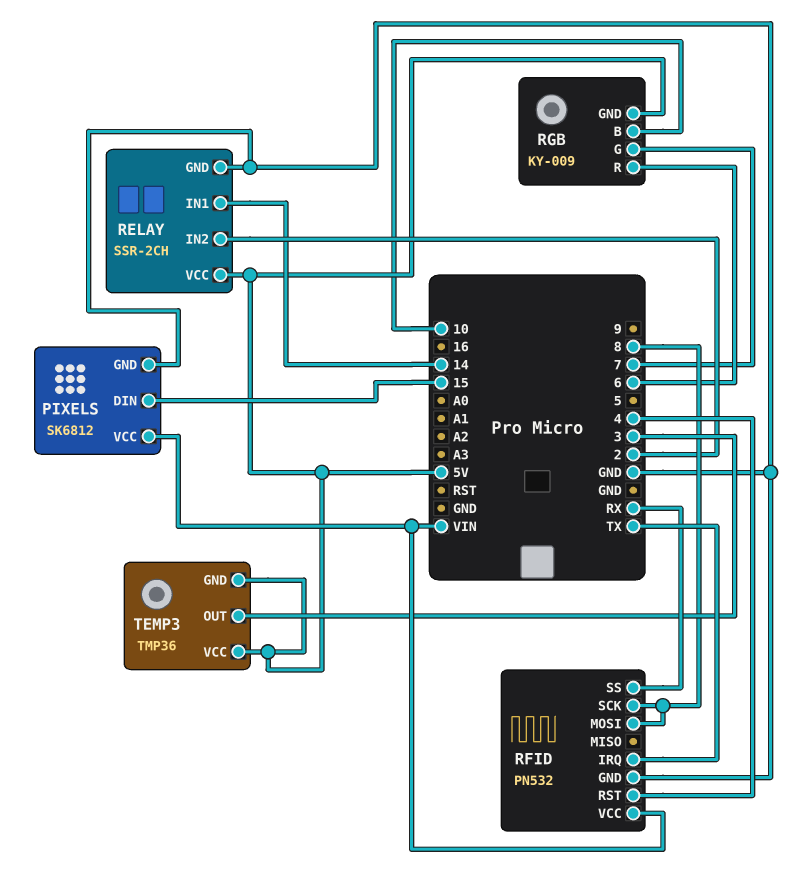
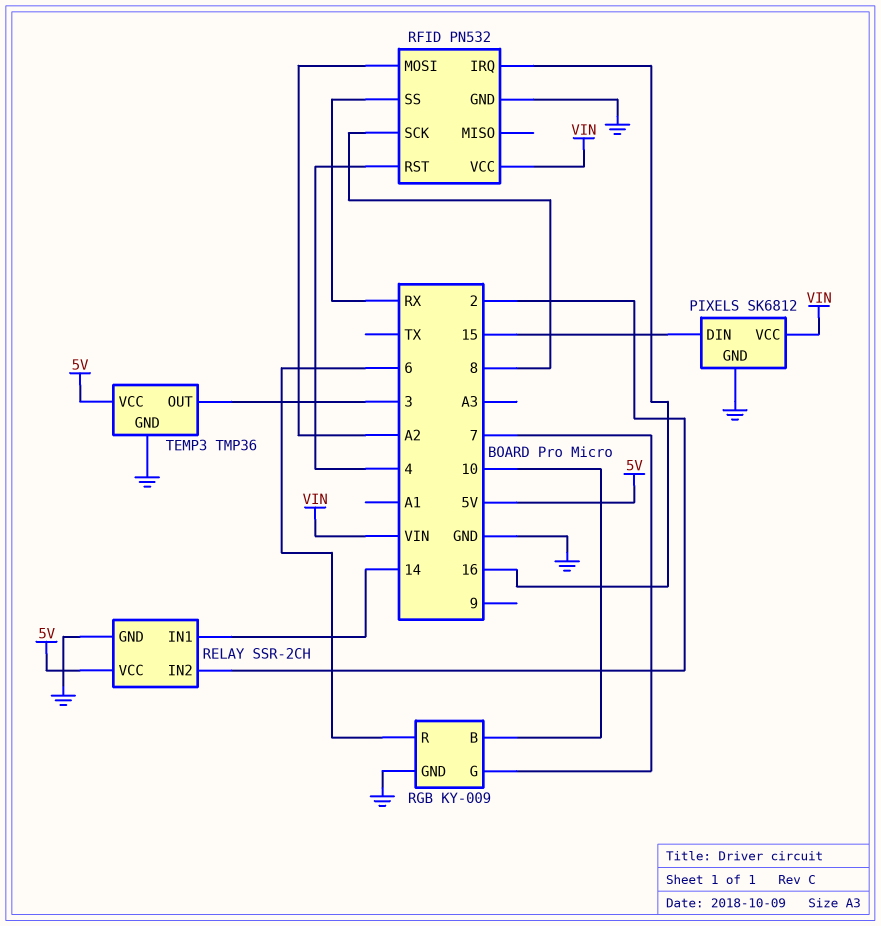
RFID pin IRQ: TX -> 16
RFID pin MOSI: 8 -> A2
RGB pin GND: 5V -> GND
TEMP3 pin GND: 5V -> GND

